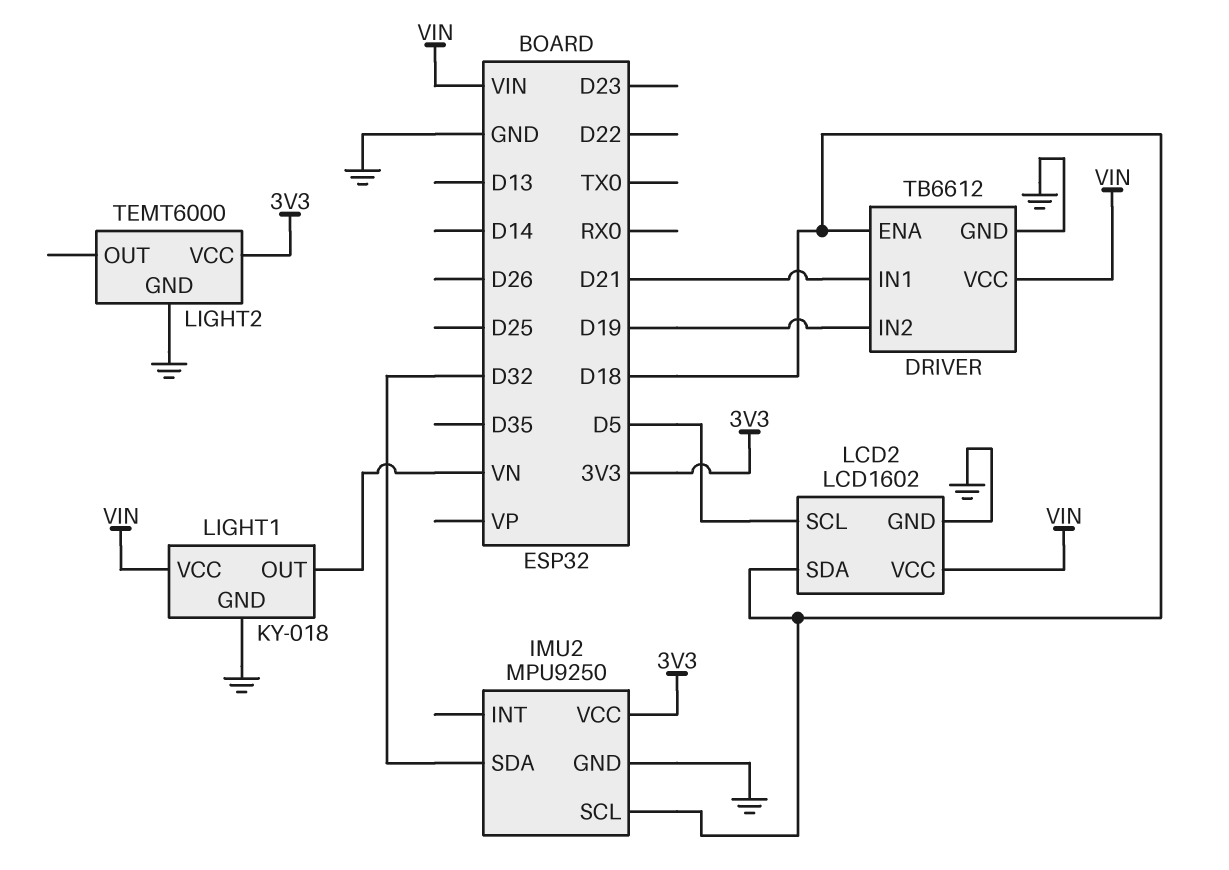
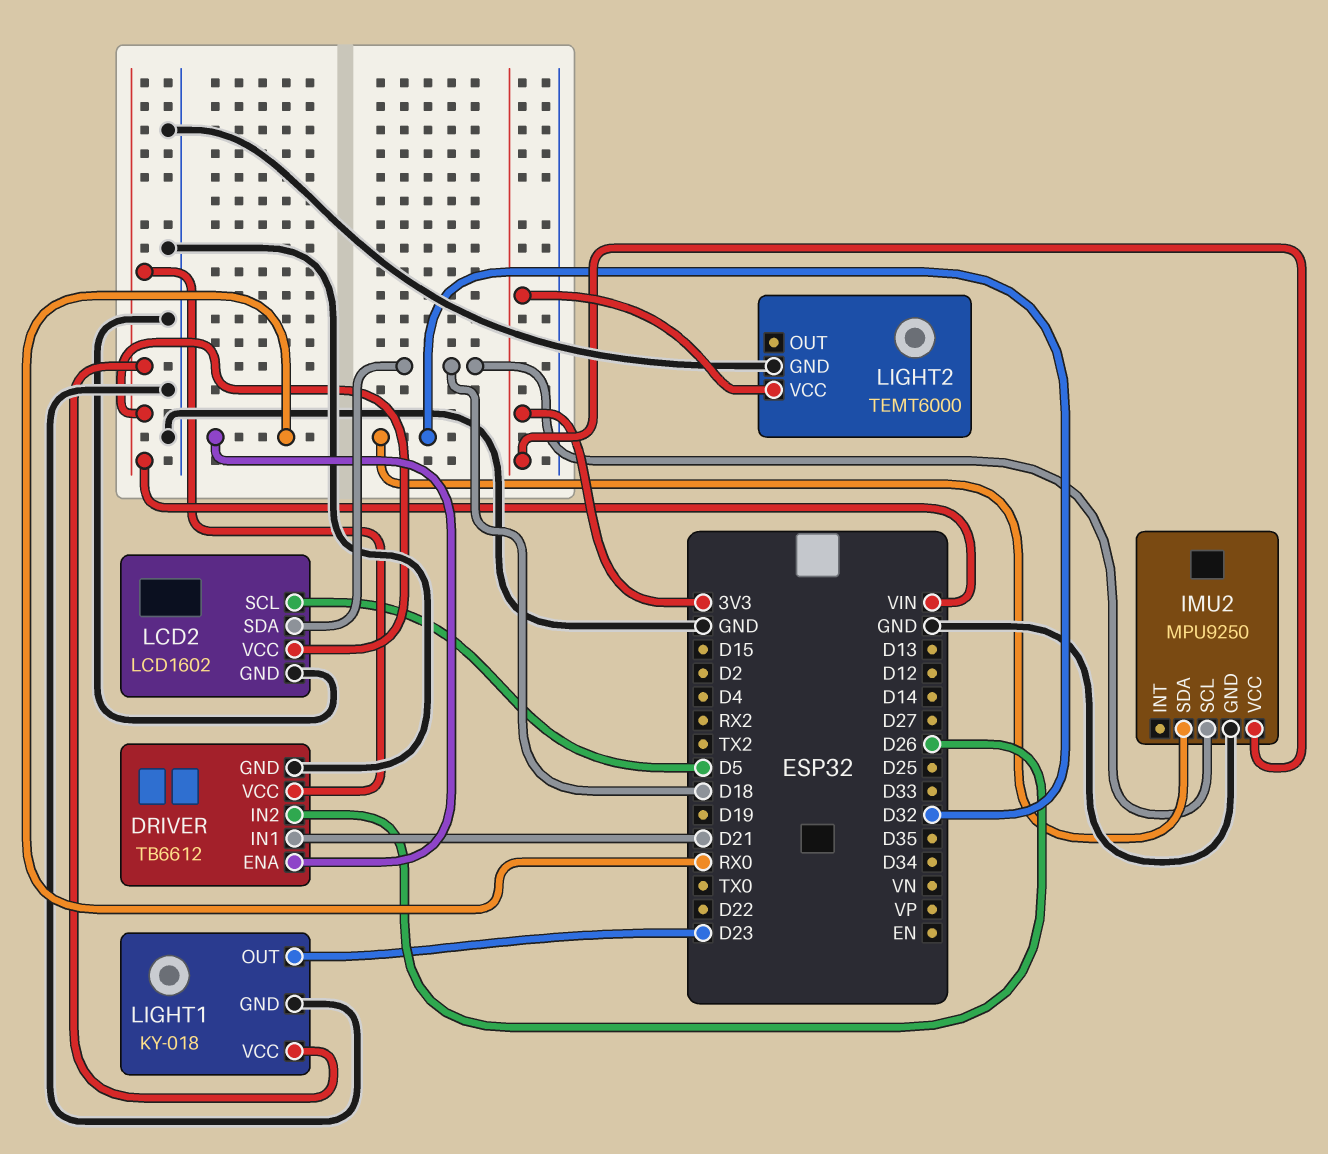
DRIVER pin ENA: D18 -> RX0
DRIVER pin IN2: D19 -> D26
LIGHT1 pin OUT: VN -> D23

